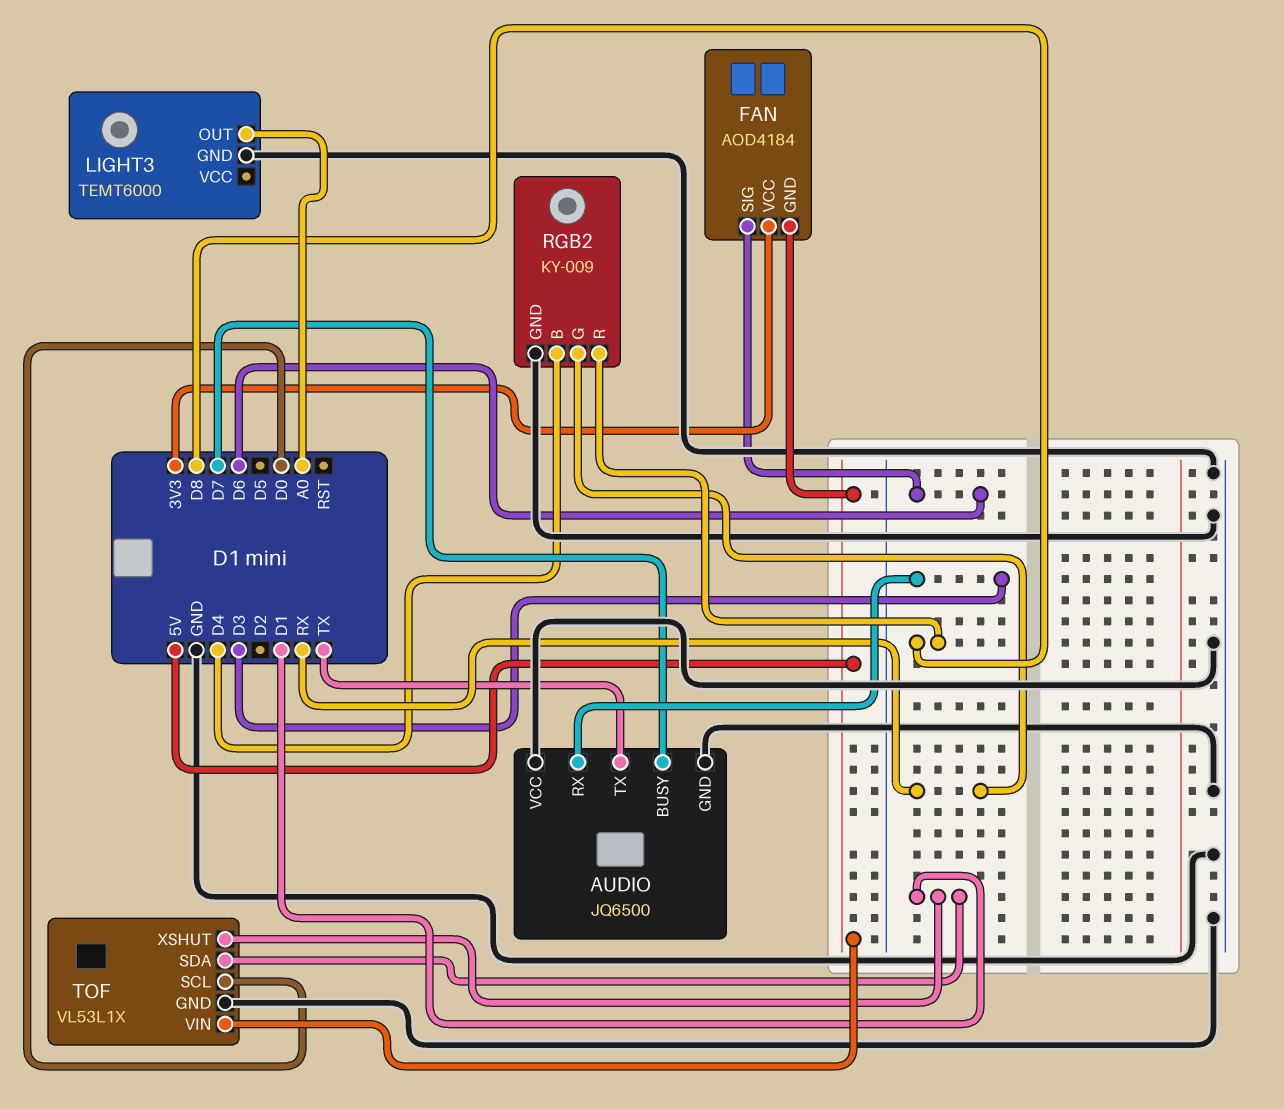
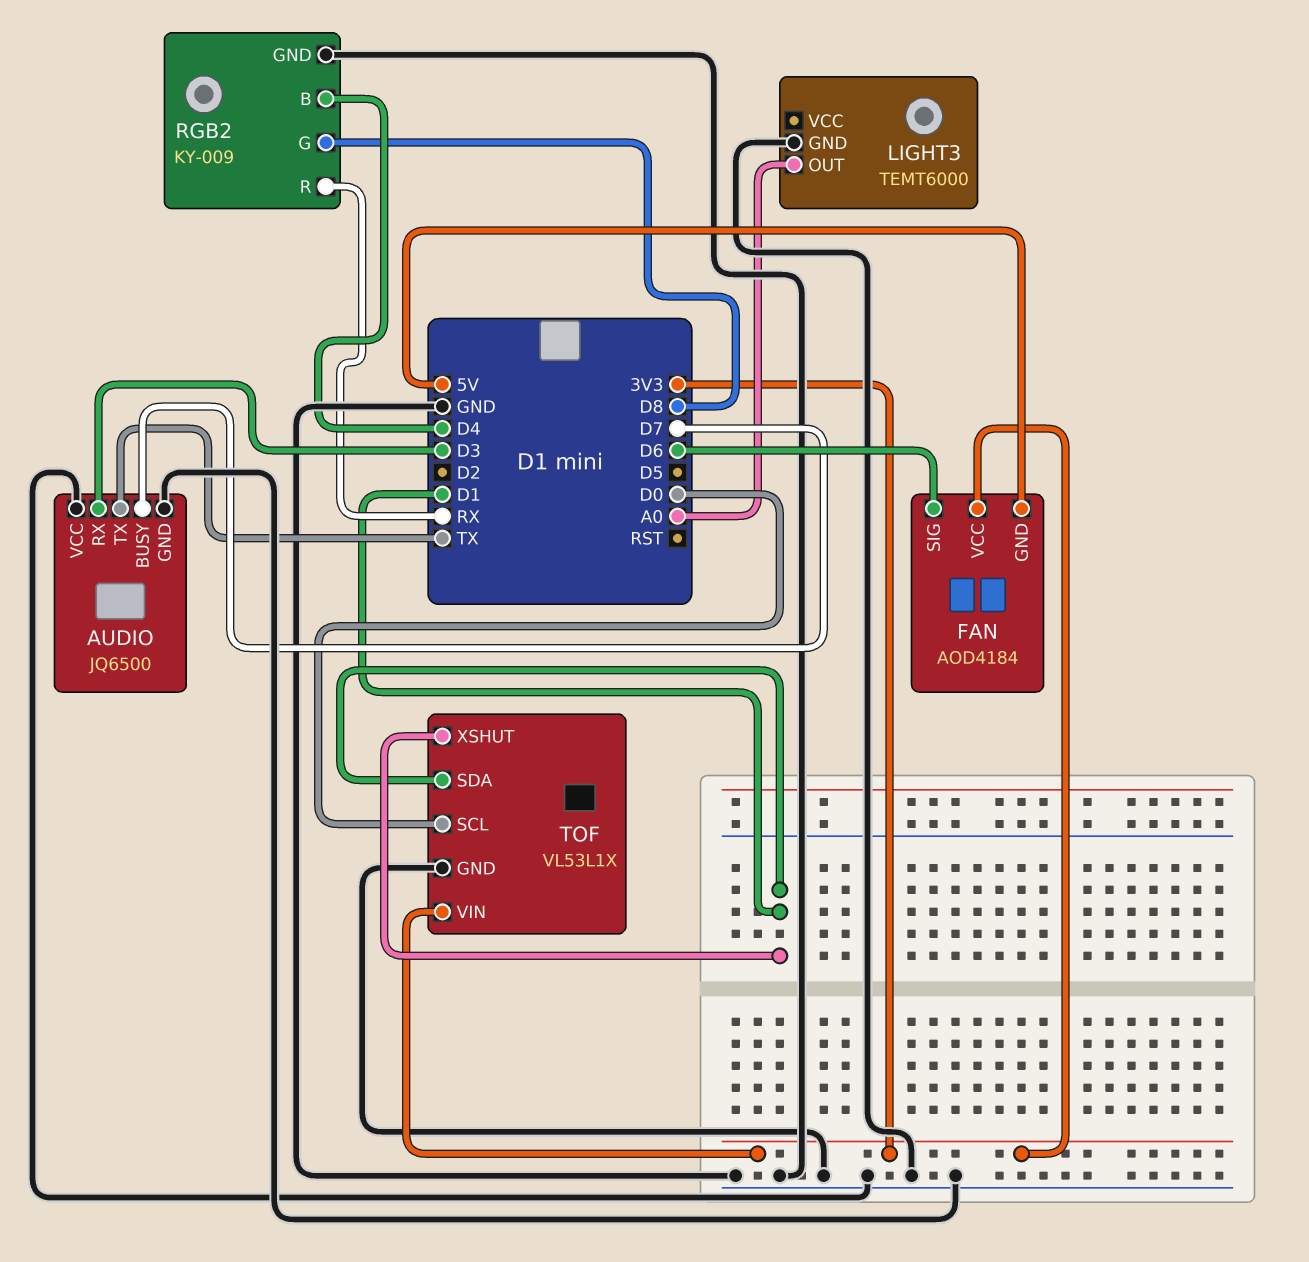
RGB2 pin G: RX -> D8
RGB2 pin R: D8 -> RX
TOF pin VIN: 5V -> 3V3

